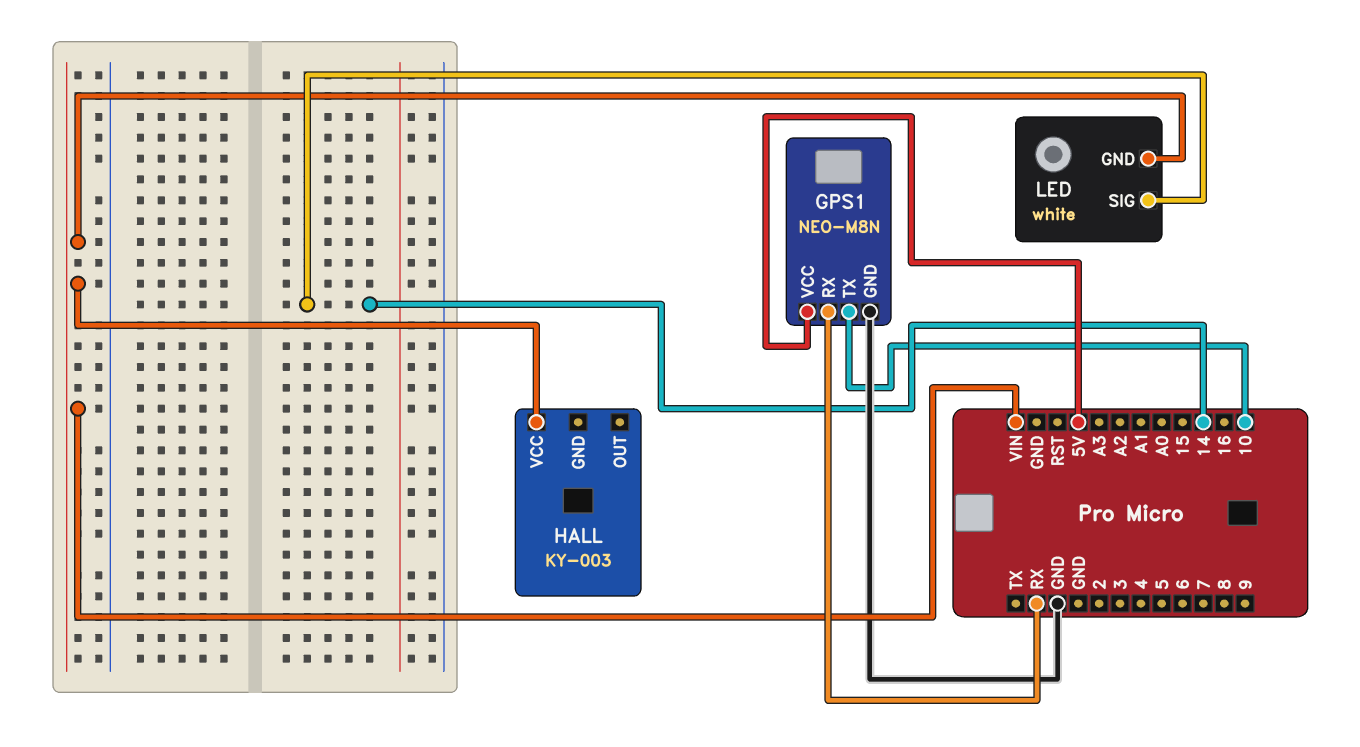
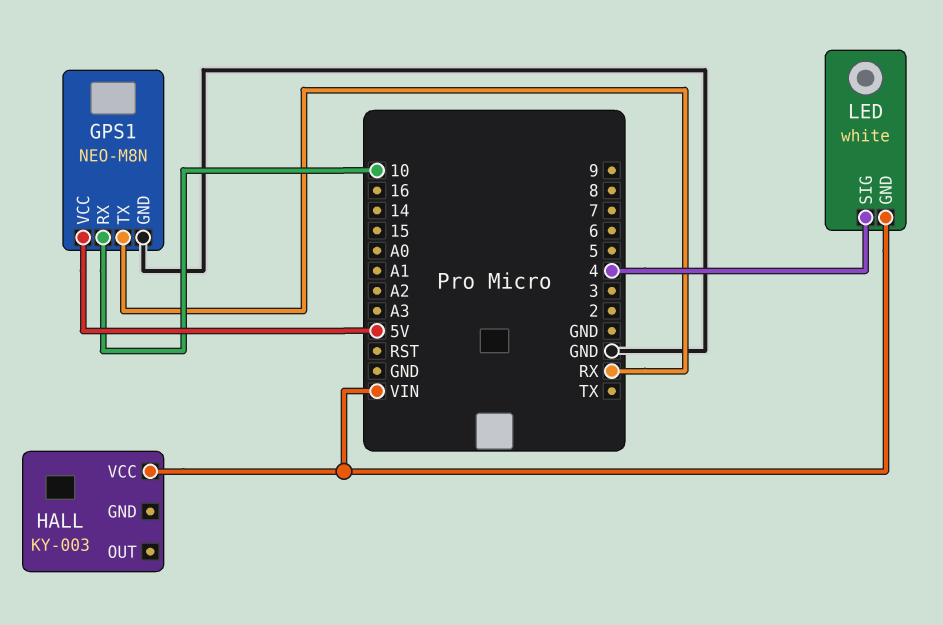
GPS1 pin RX: RX -> 10
GPS1 pin TX: 10 -> RX
LED pin SIG: 14 -> 4

